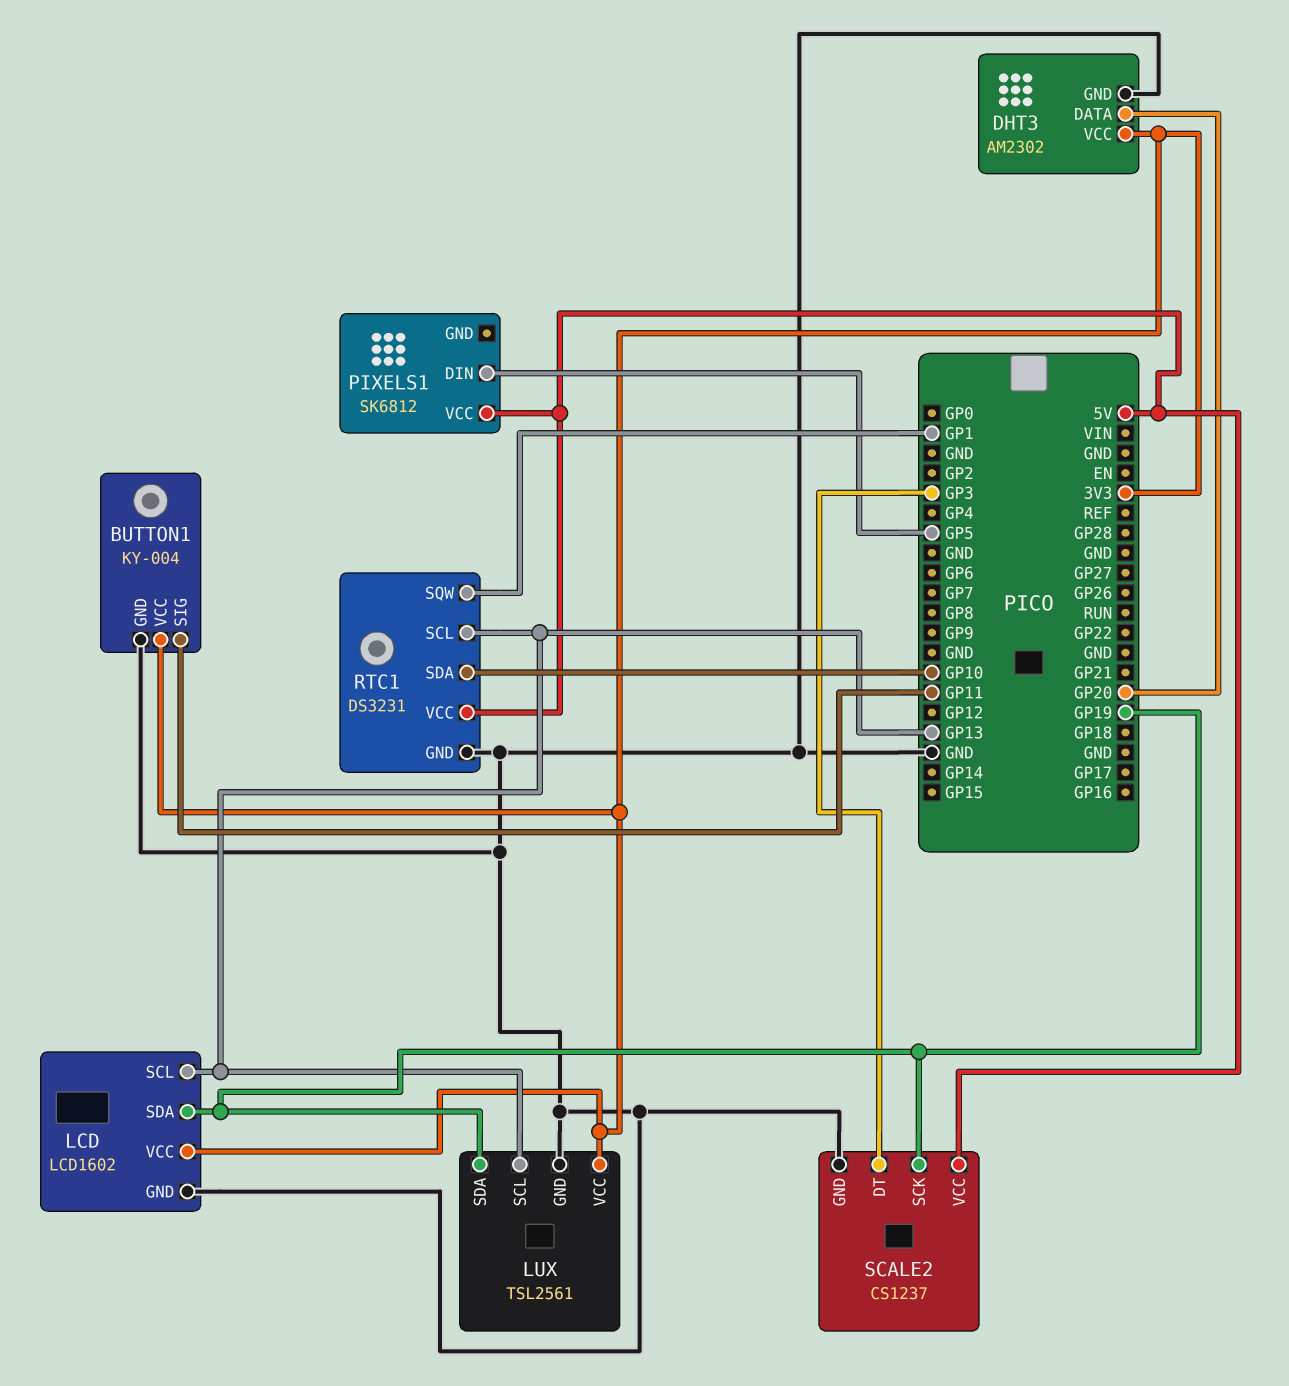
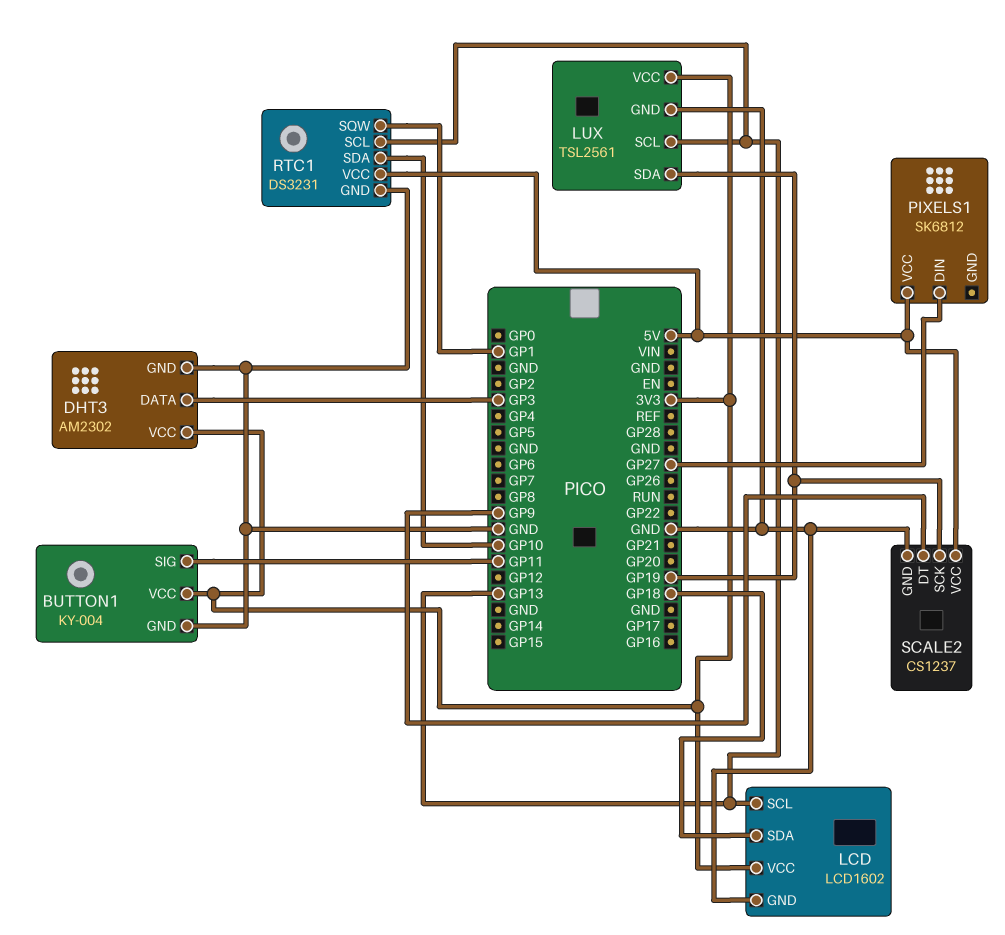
DHT3 pin DATA: GP20 -> GP3
LCD pin SDA: GP19 -> GP18
PIXELS1 pin DIN: GP5 -> GP27
SCALE2 pin DT: GP3 -> GP9

